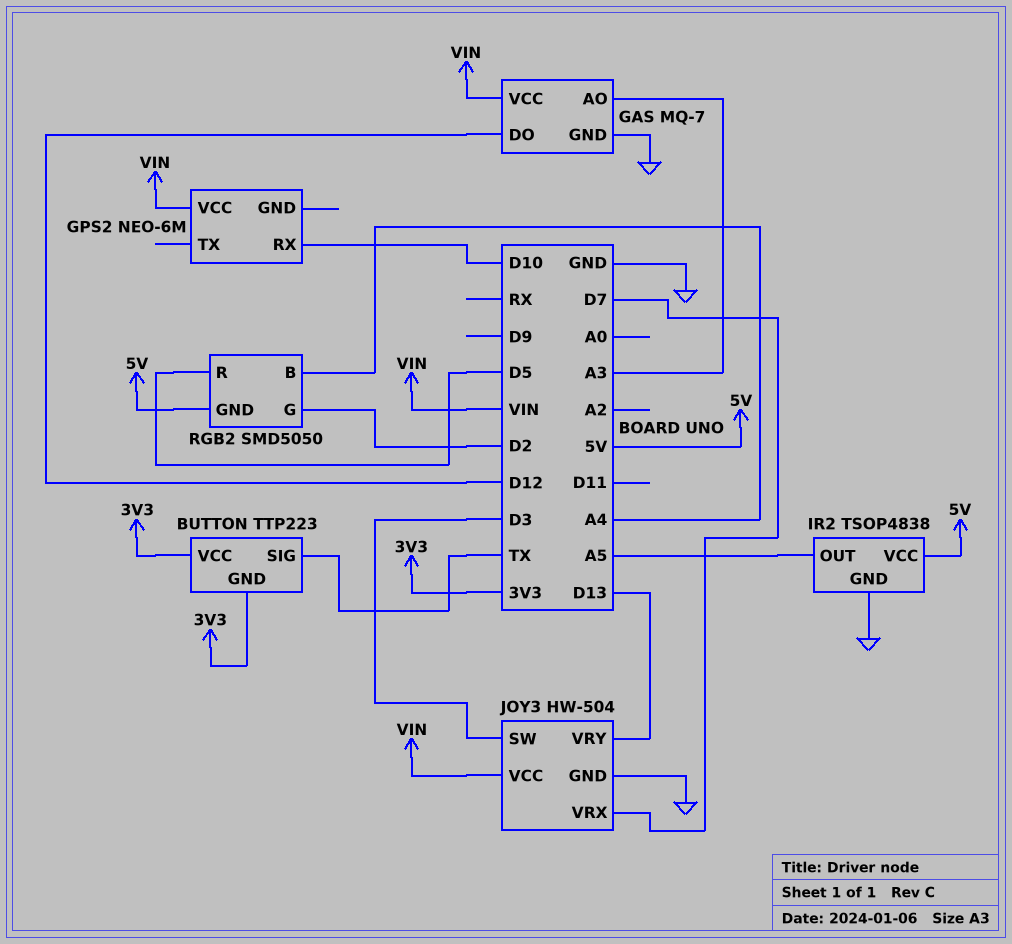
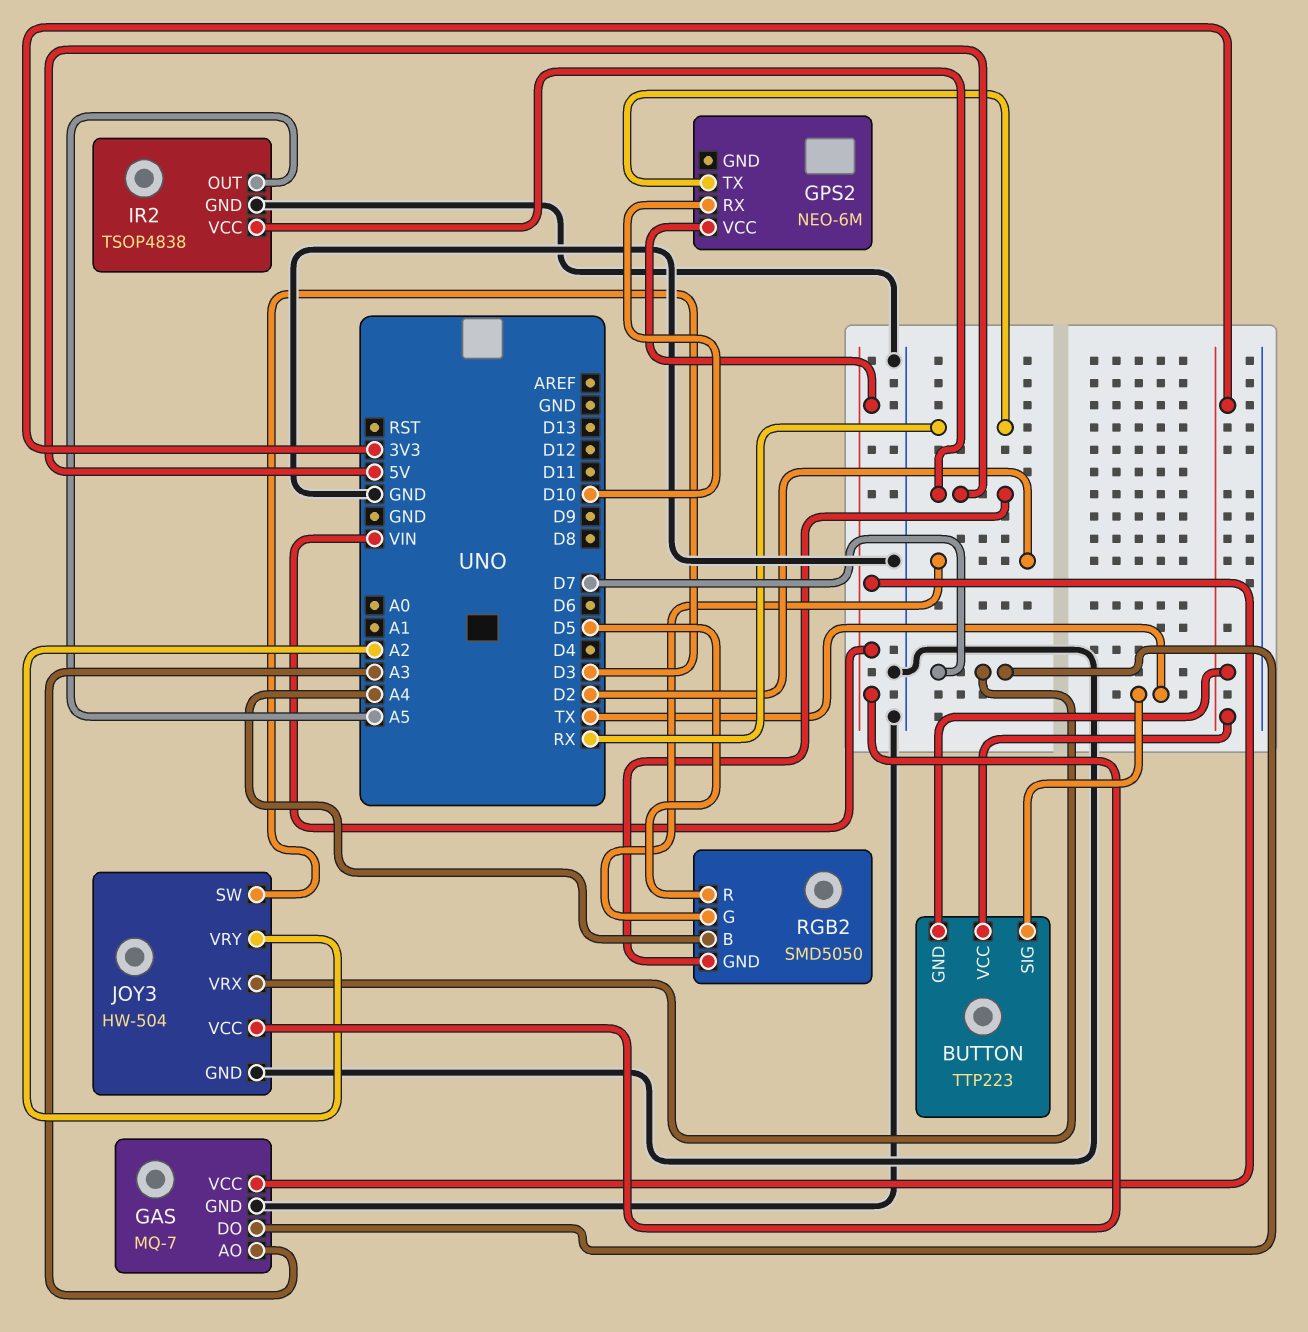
GAS pin DO: D12 -> D7
GPS2 pin TX: none -> RX
JOY3 pin VRY: D13 -> A2

